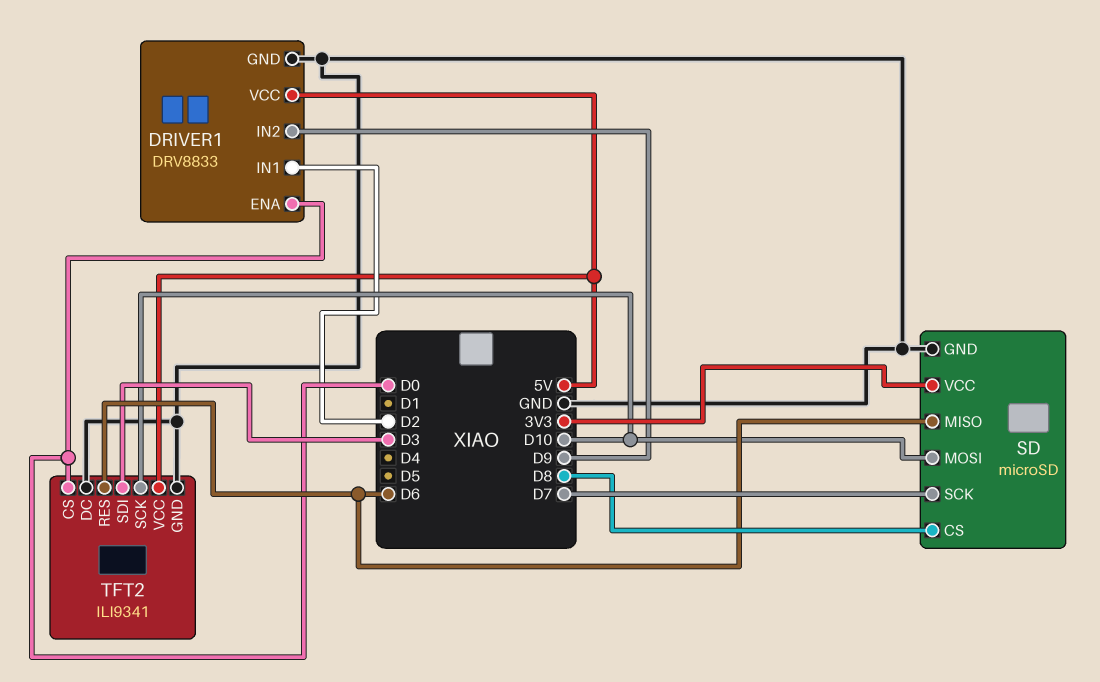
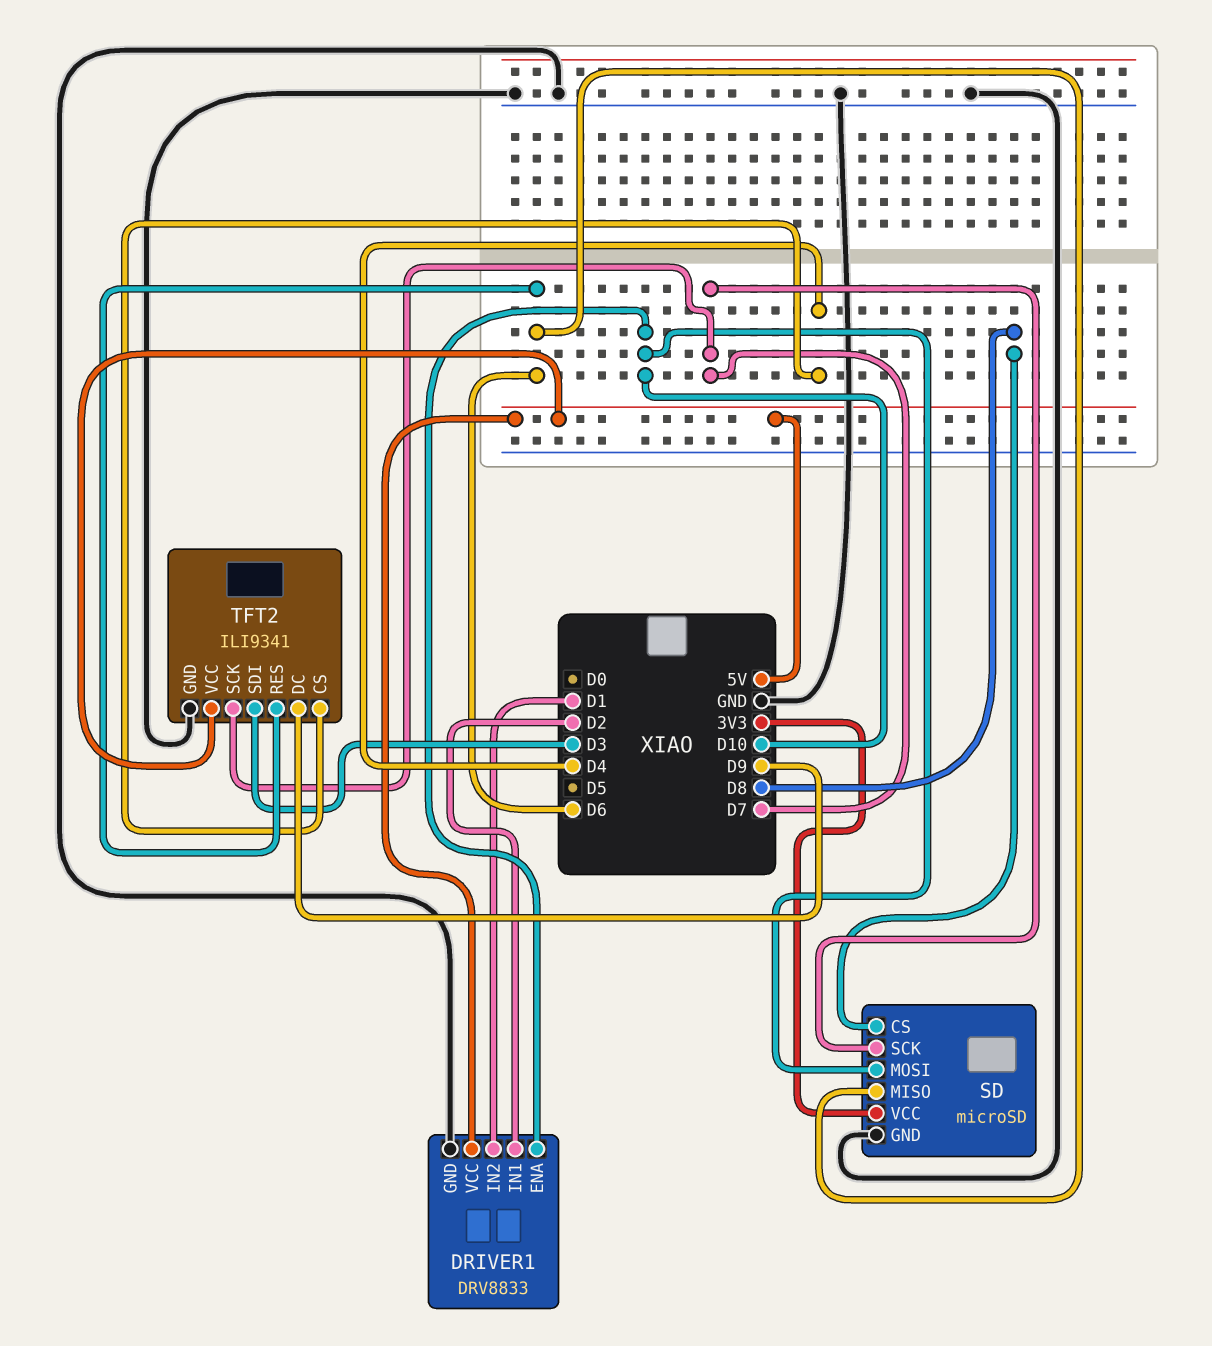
DRIVER1 pin ENA: D0 -> D10
DRIVER1 pin IN2: D9 -> D1
TFT2 pin CS: D0 -> D4
TFT2 pin DC: GND -> D9
TFT2 pin SCK: D10 -> D7

